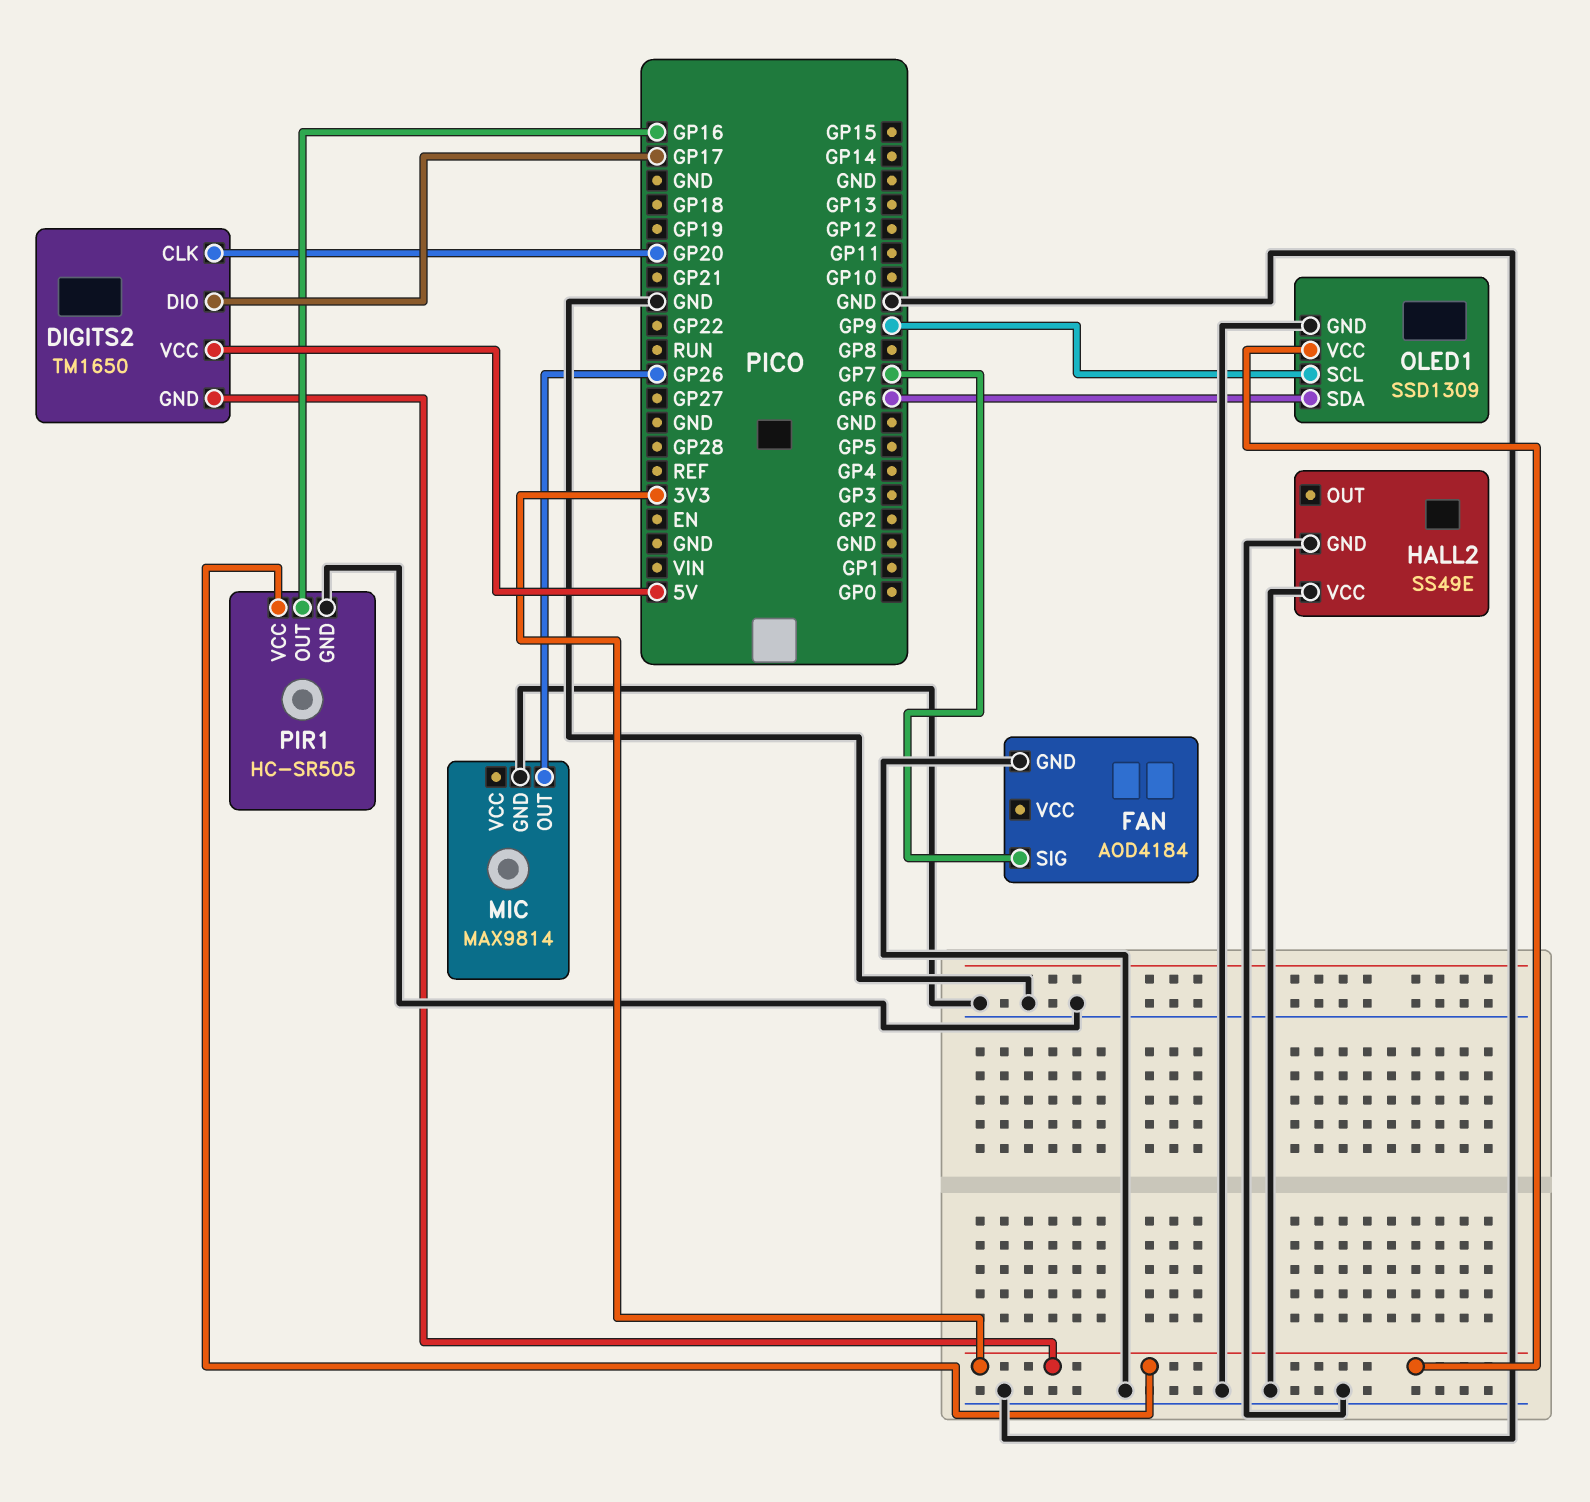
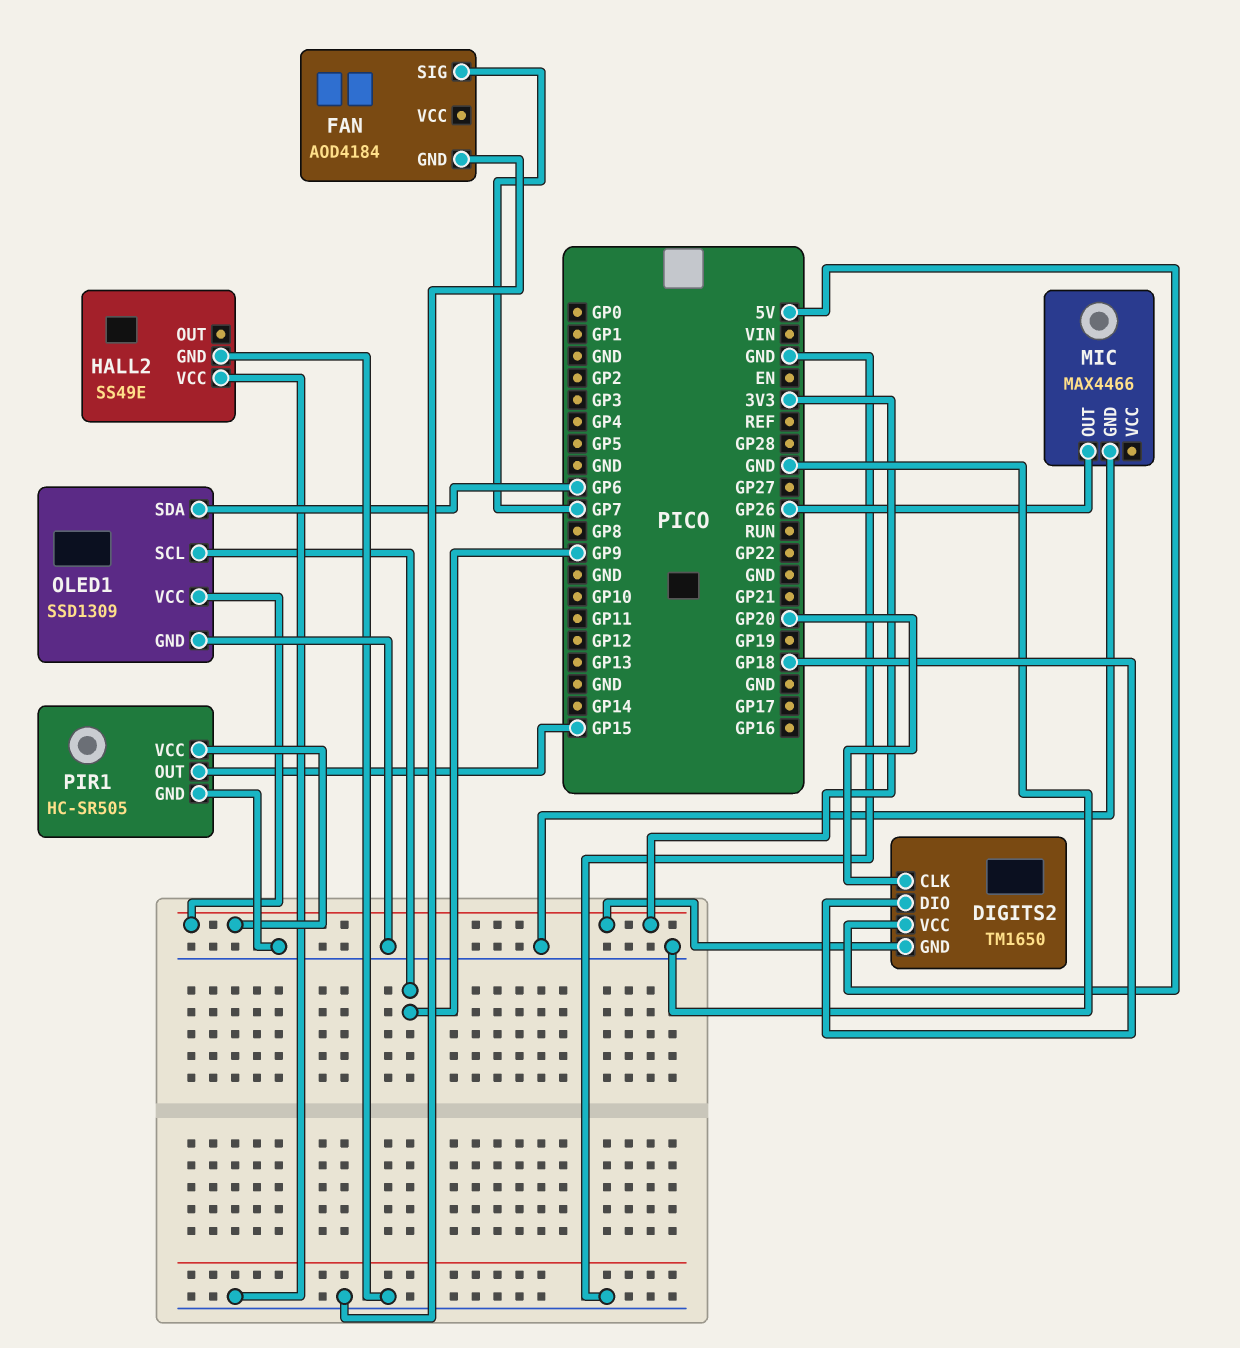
DIGITS2 pin DIO: GP17 -> GP18
MIC: MAX9814 -> MAX4466
PIR1 pin OUT: GP16 -> GP15

